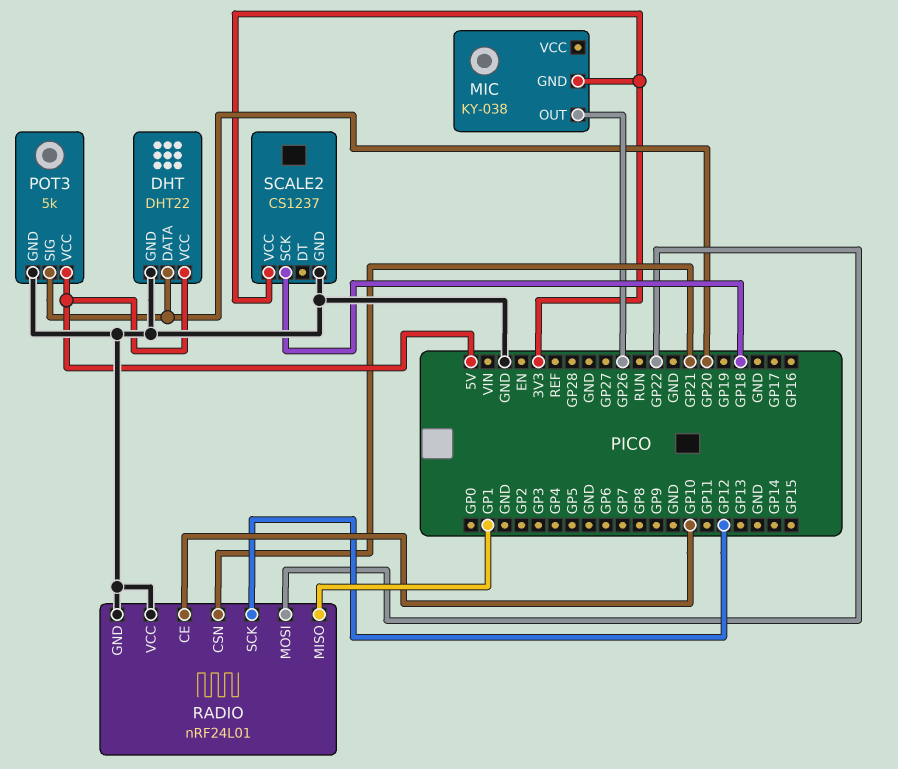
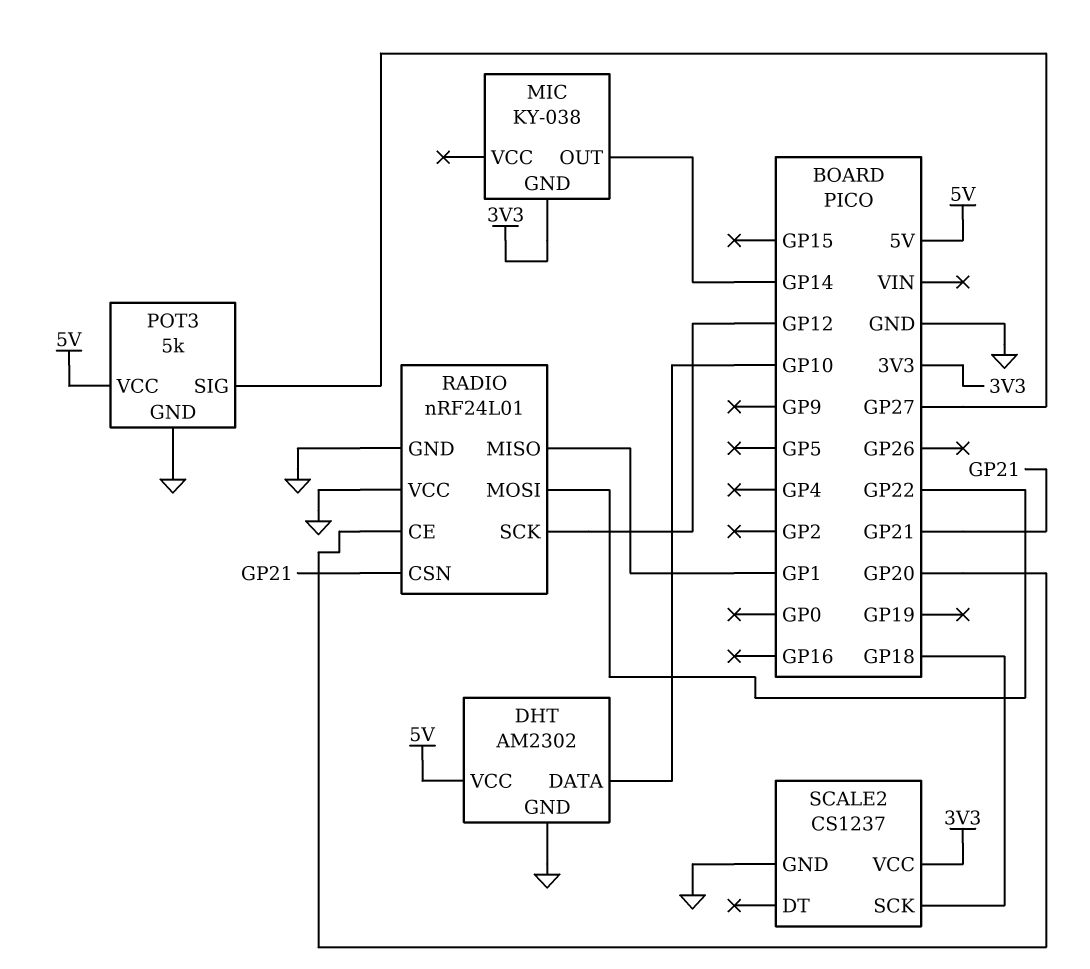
DHT: DHT22 -> AM2302
DHT pin DATA: GP20 -> GP10
MIC pin OUT: GP26 -> GP14
POT3 pin SIG: GP20 -> GP27
RADIO pin CE: GP10 -> GP20

